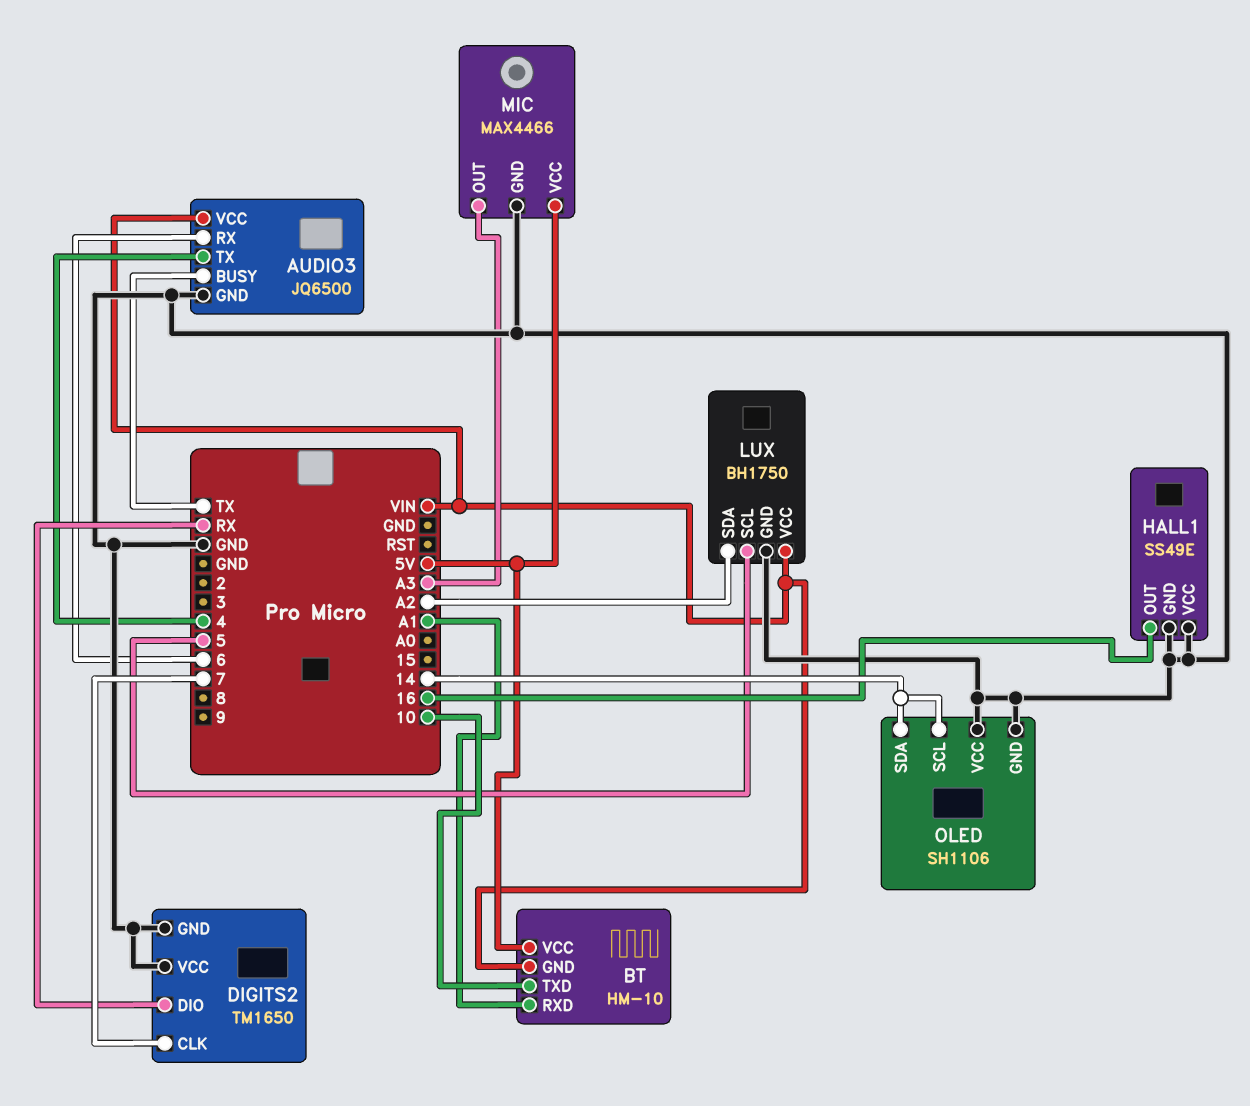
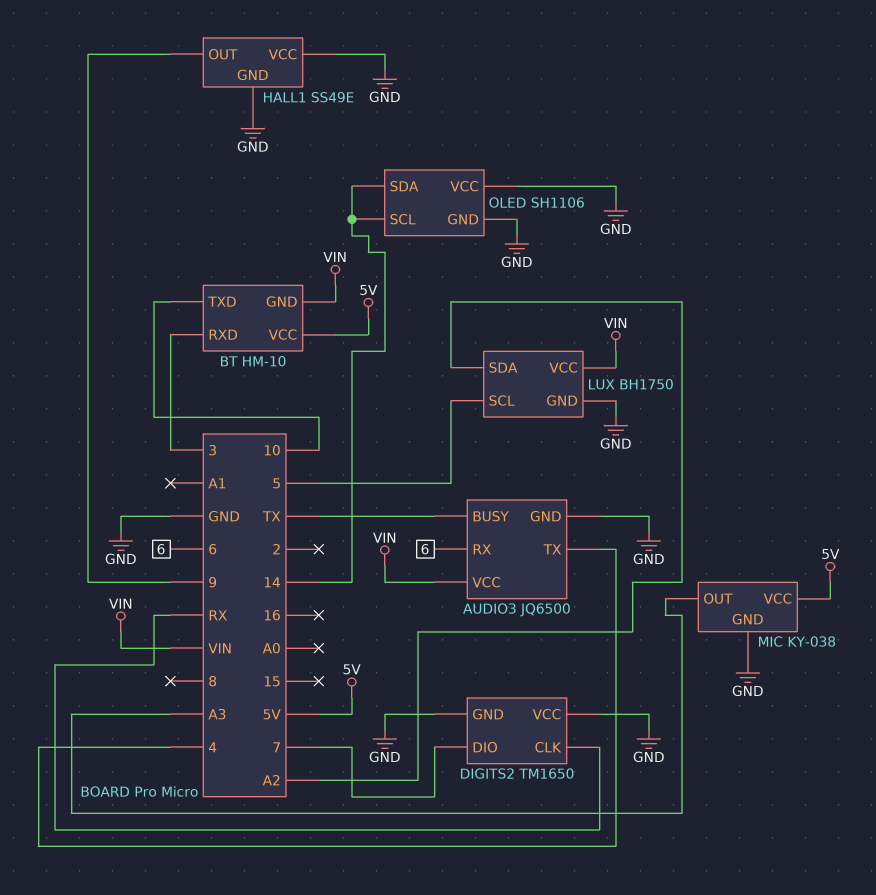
BT pin RXD: A1 -> 3
DIGITS2 pin CLK: 7 -> RX
DIGITS2 pin DIO: RX -> 7
HALL1 pin OUT: 16 -> 9
MIC: MAX4466 -> KY-038

